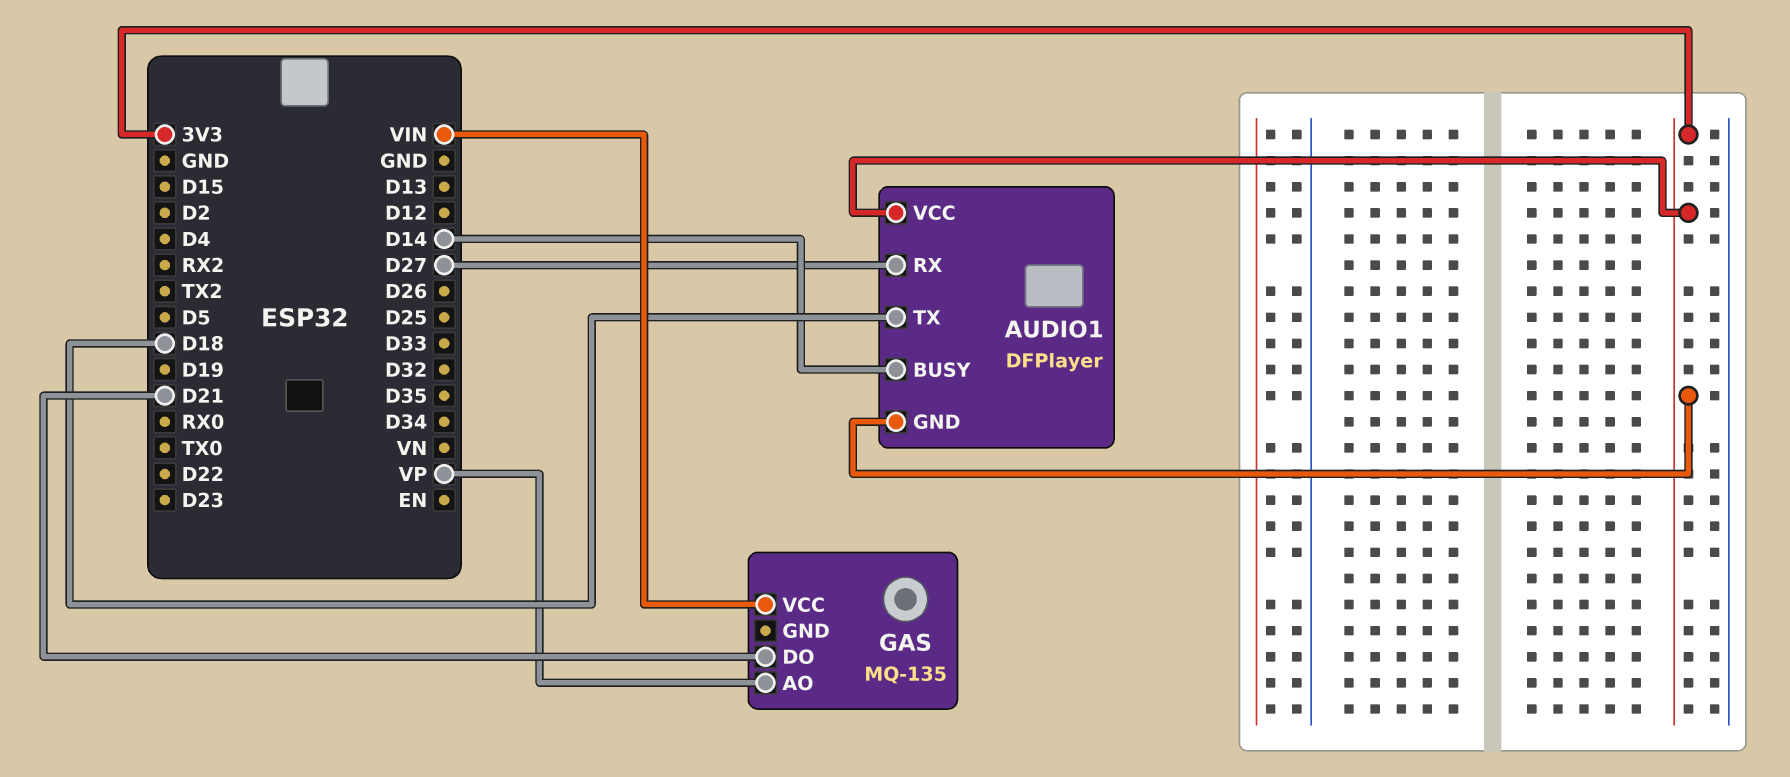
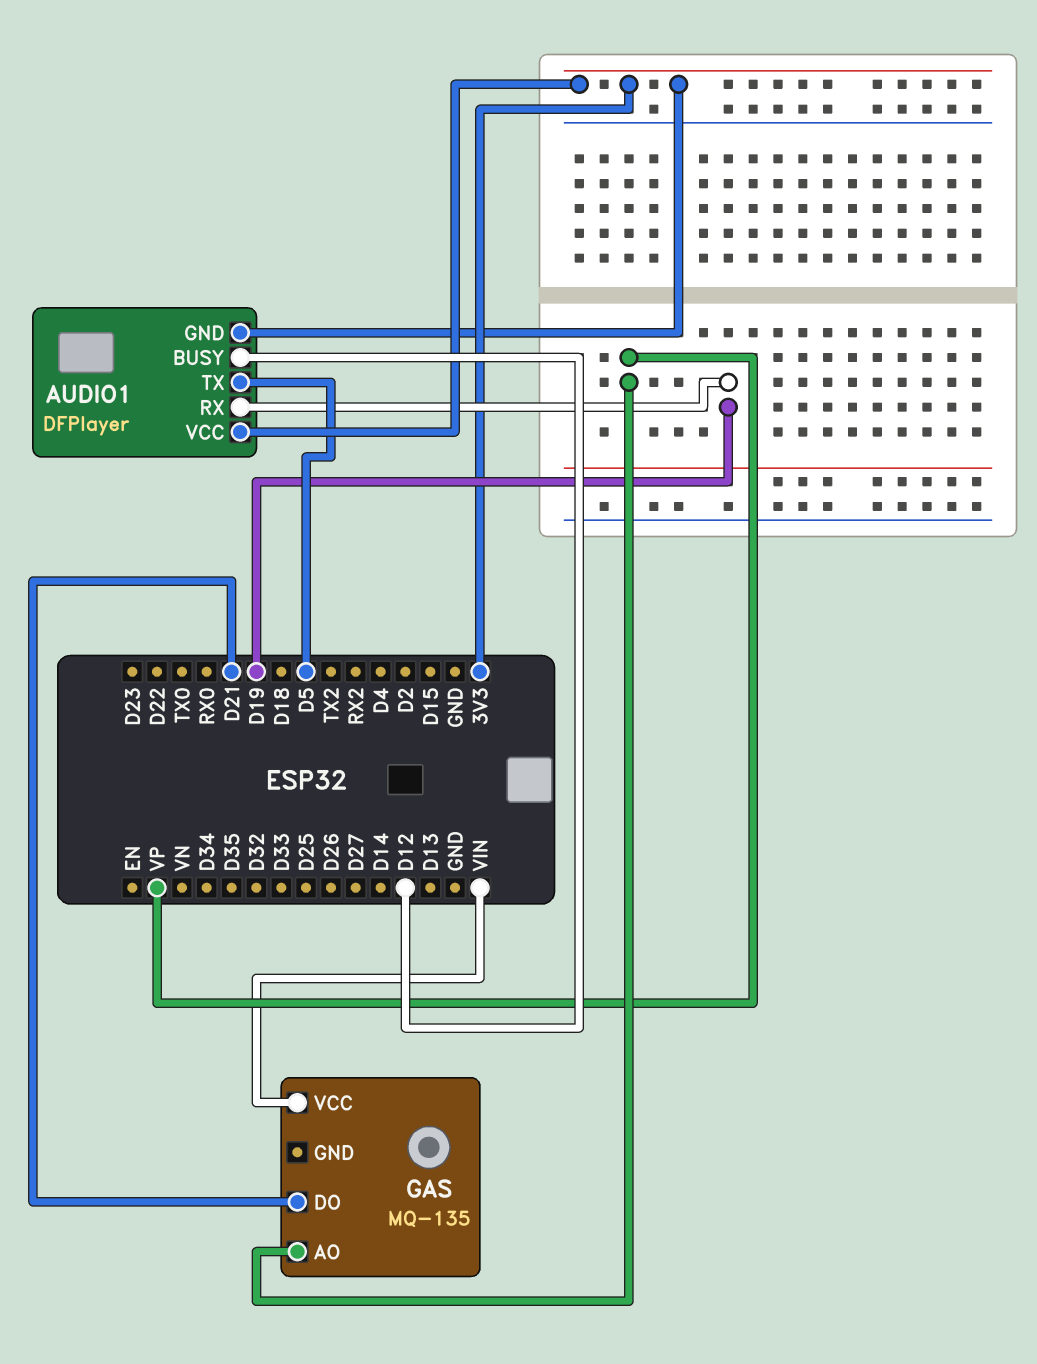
AUDIO1 pin BUSY: D14 -> D12
AUDIO1 pin RX: D27 -> D19
AUDIO1 pin TX: D18 -> D5

